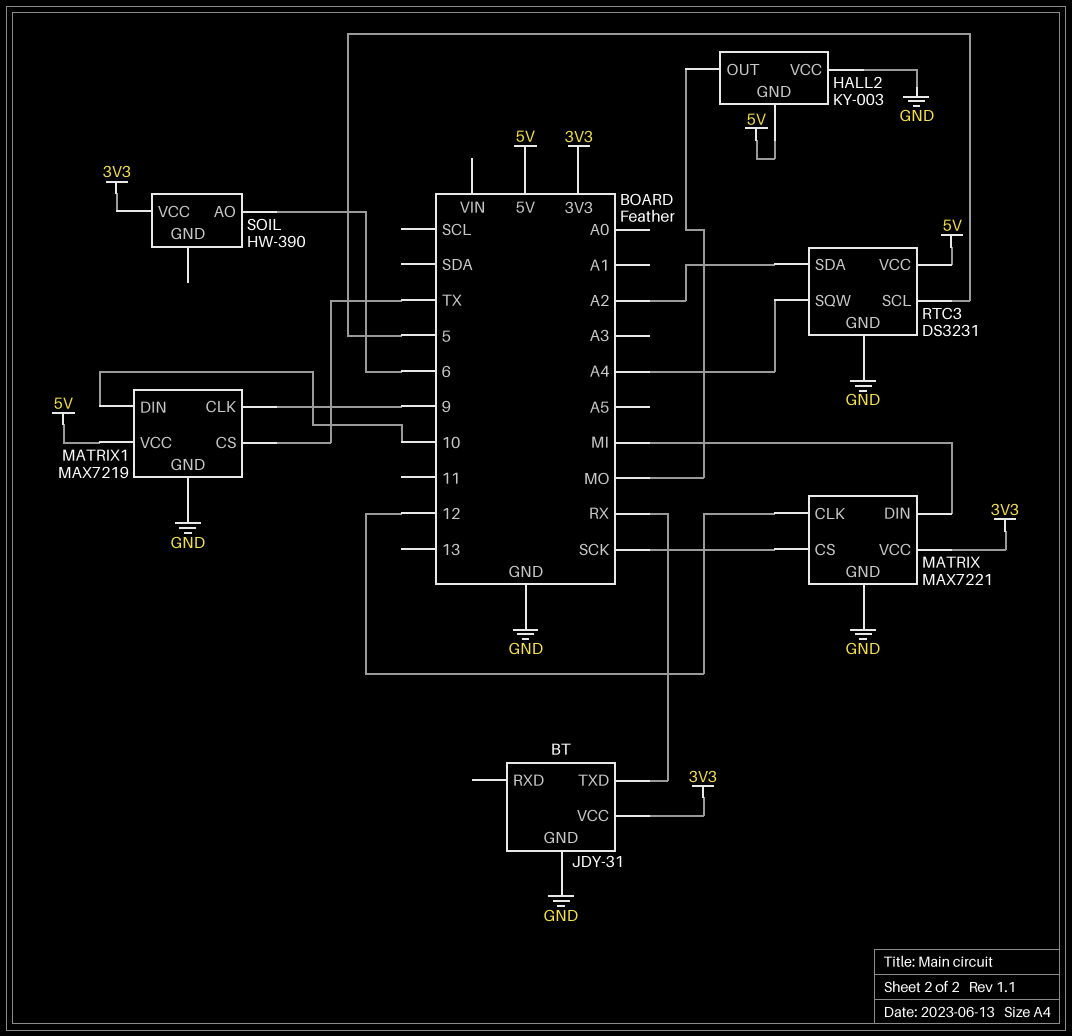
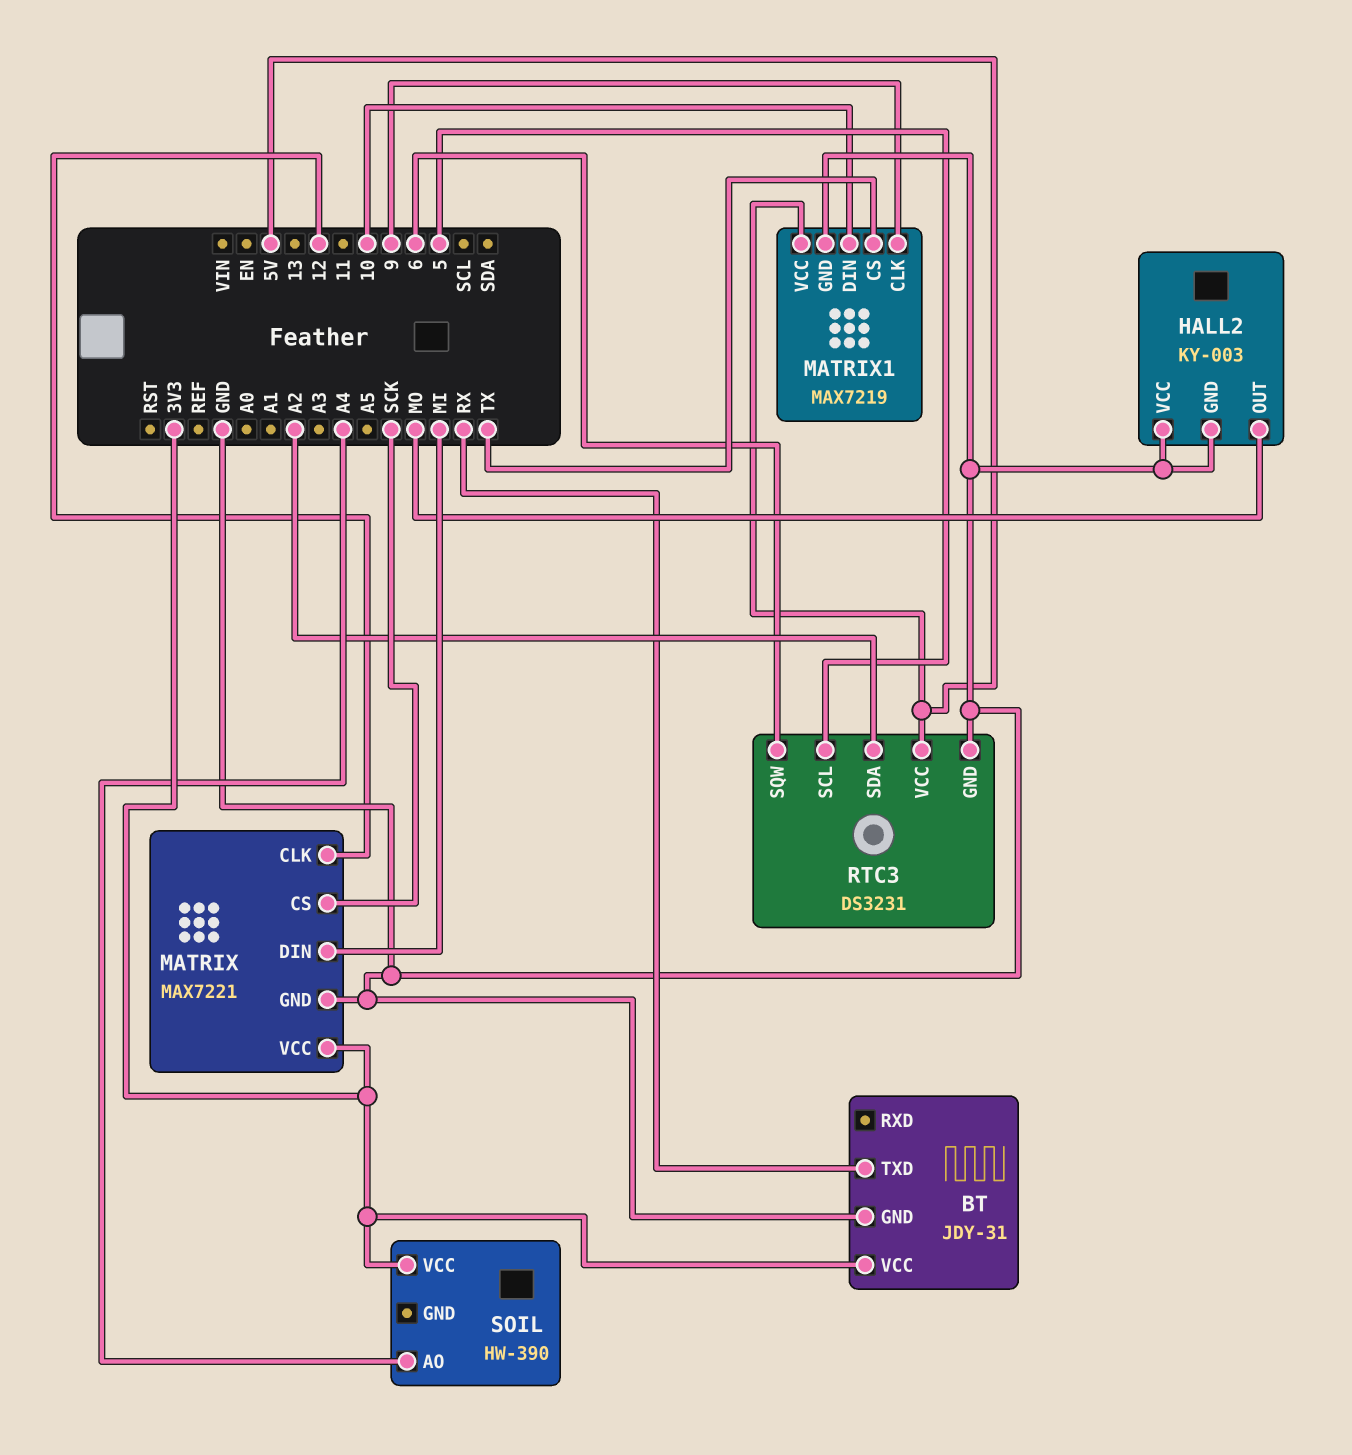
HALL2 pin GND: 5V -> GND
RTC3 pin SQW: A4 -> 6
SOIL pin AO: 6 -> A4

